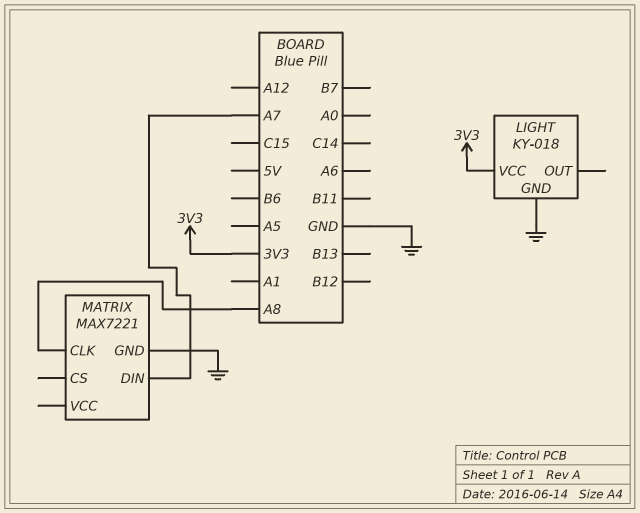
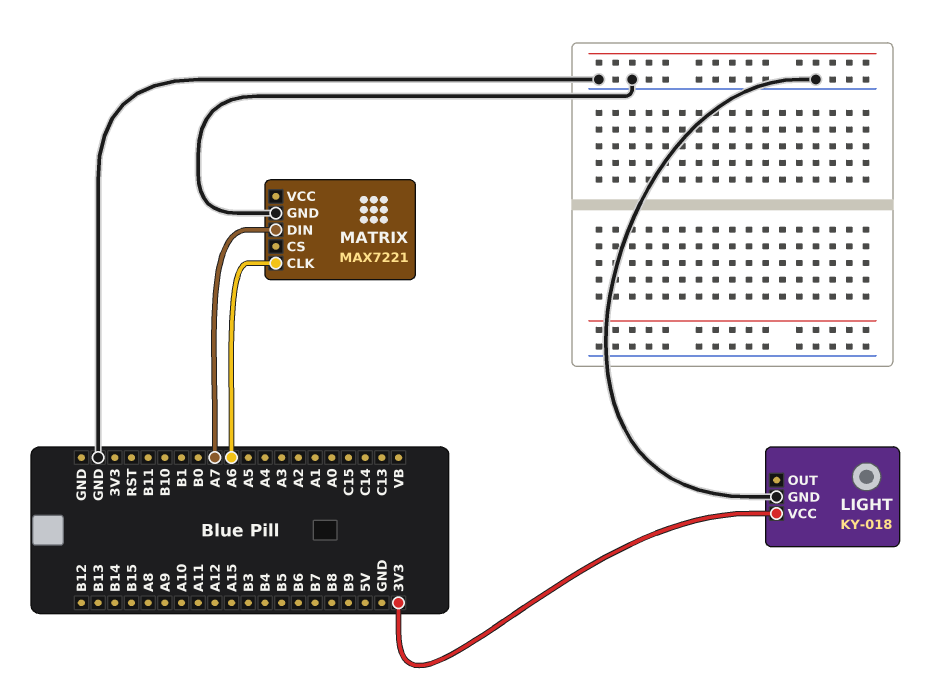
MATRIX pin CLK: A8 -> A6

